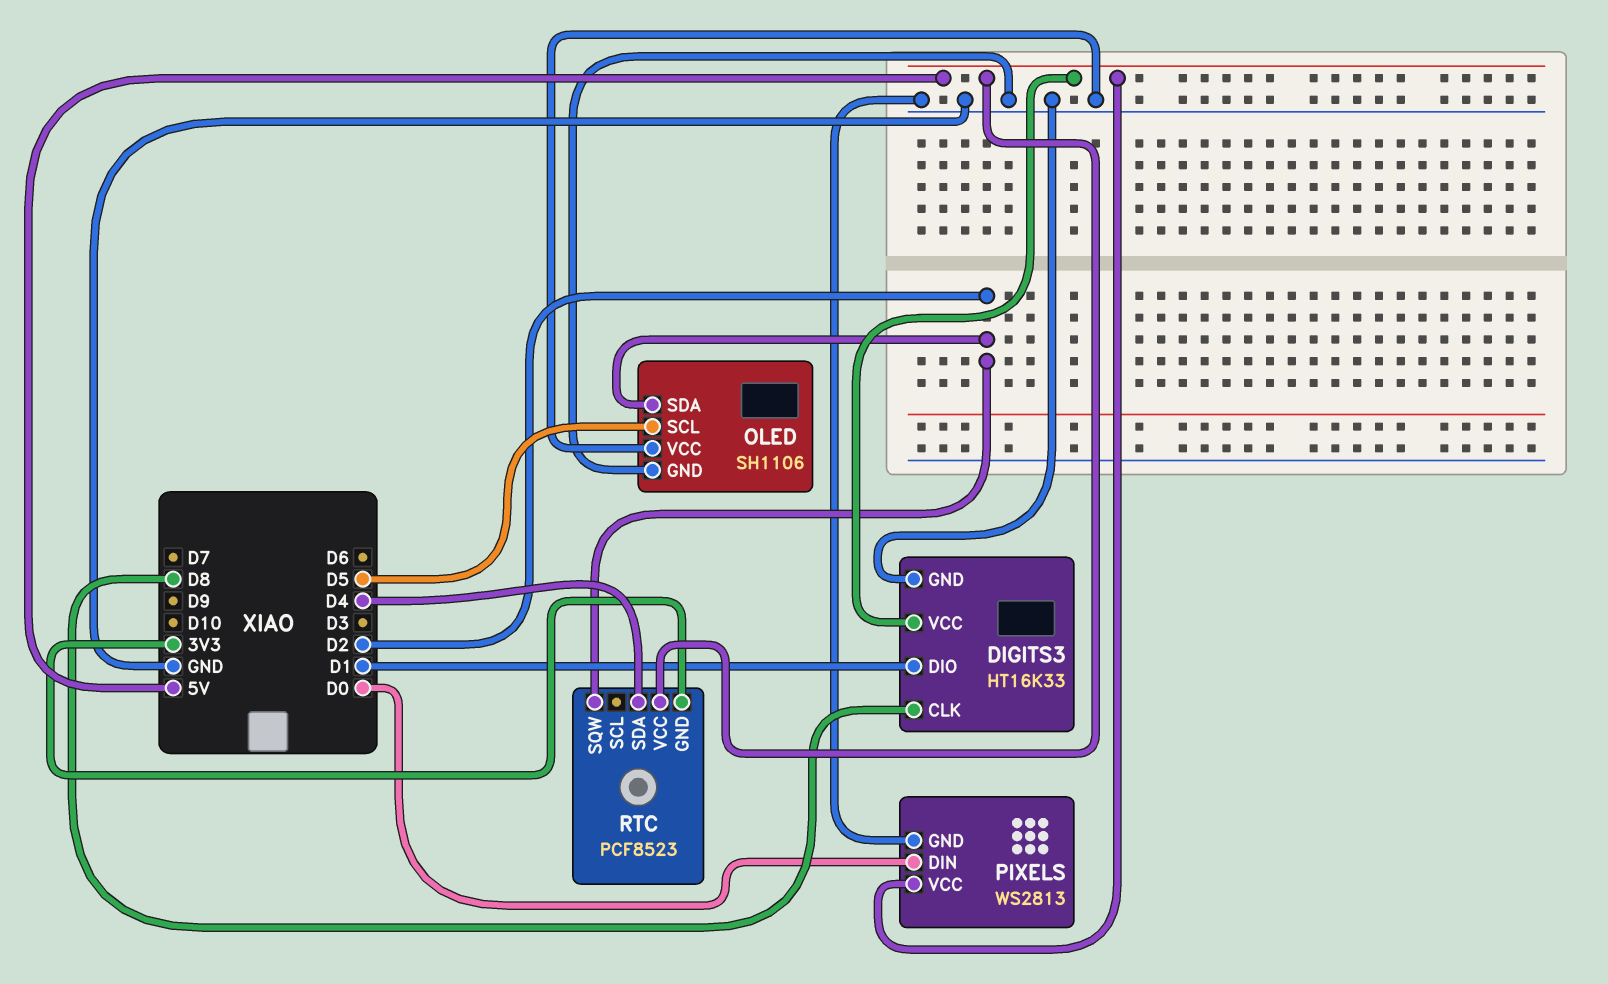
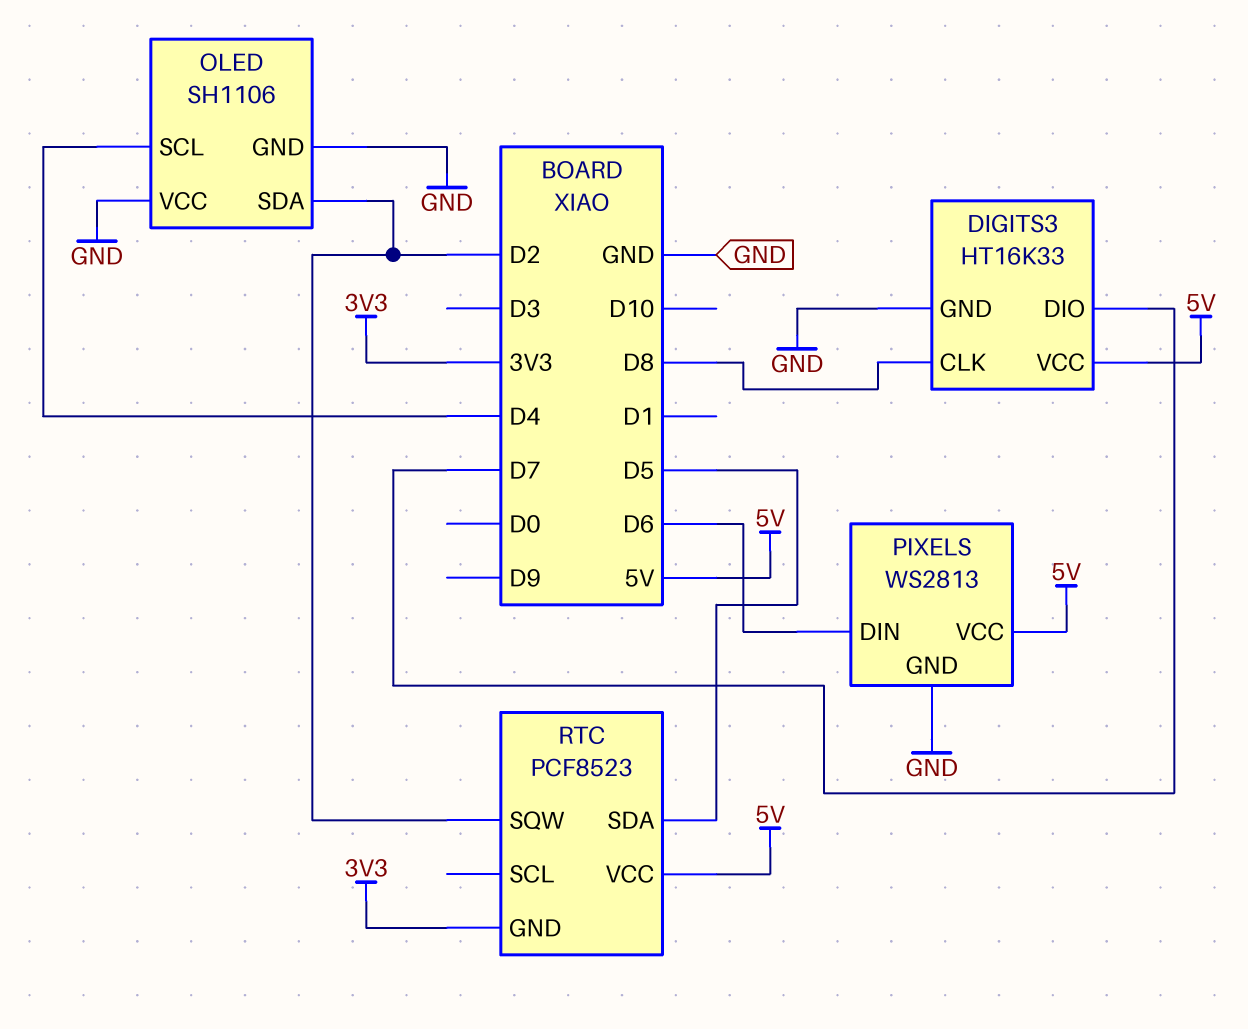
DIGITS3 pin DIO: D1 -> D7
OLED pin SCL: D5 -> D4
PIXELS pin DIN: D0 -> D6
RTC pin SDA: D4 -> D5

